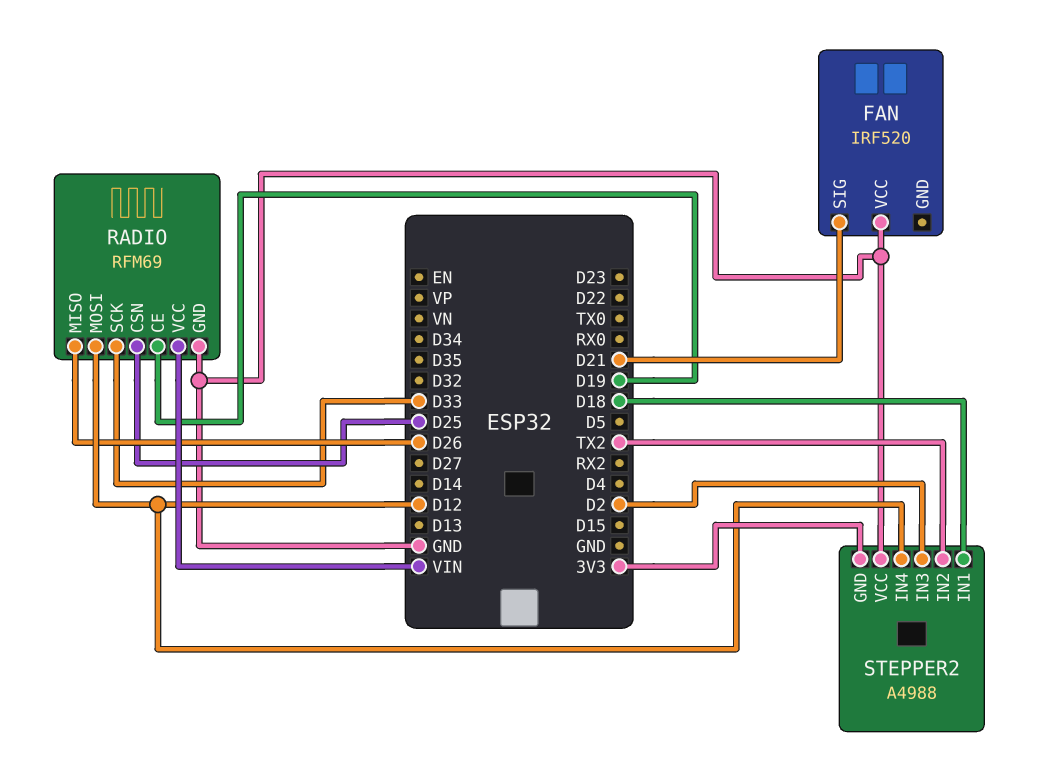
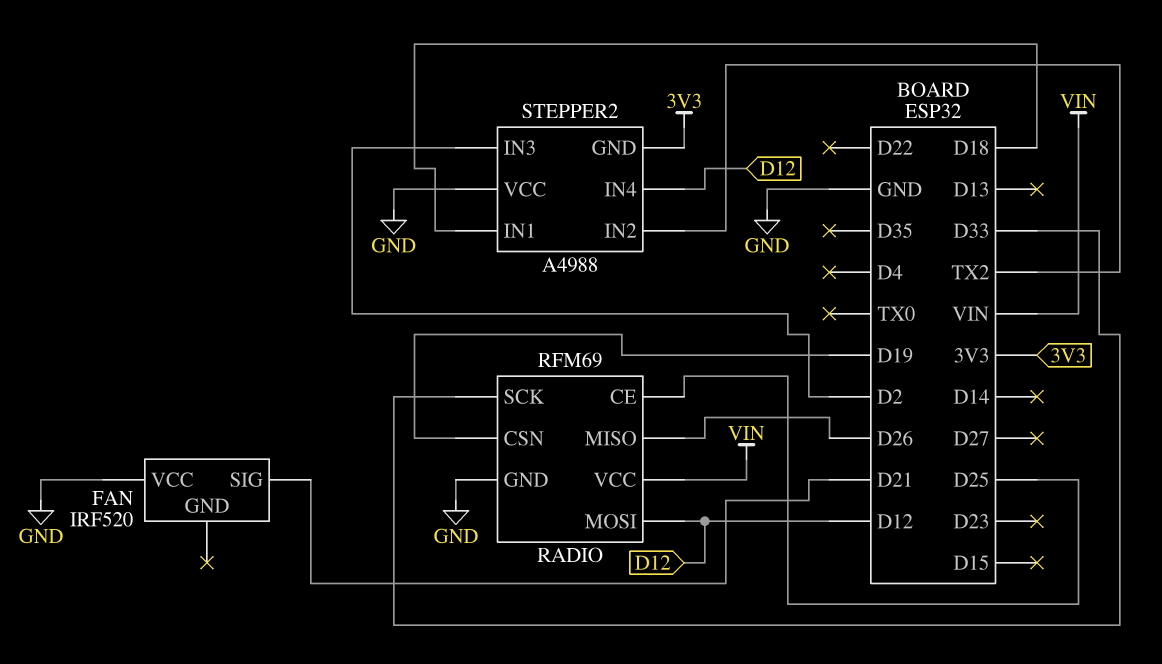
RADIO pin CE: D19 -> D25
RADIO pin CSN: D25 -> D19

